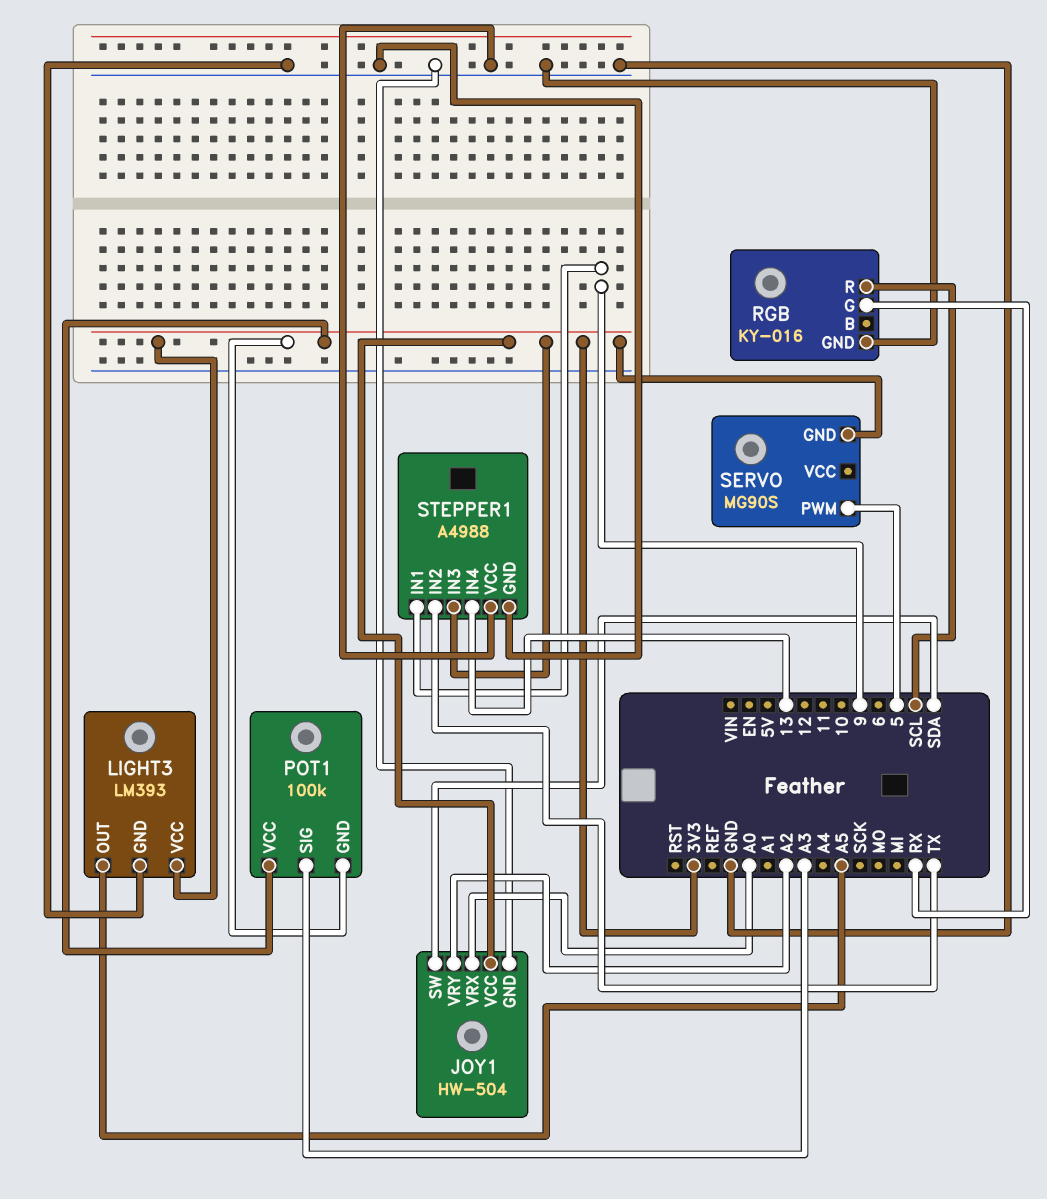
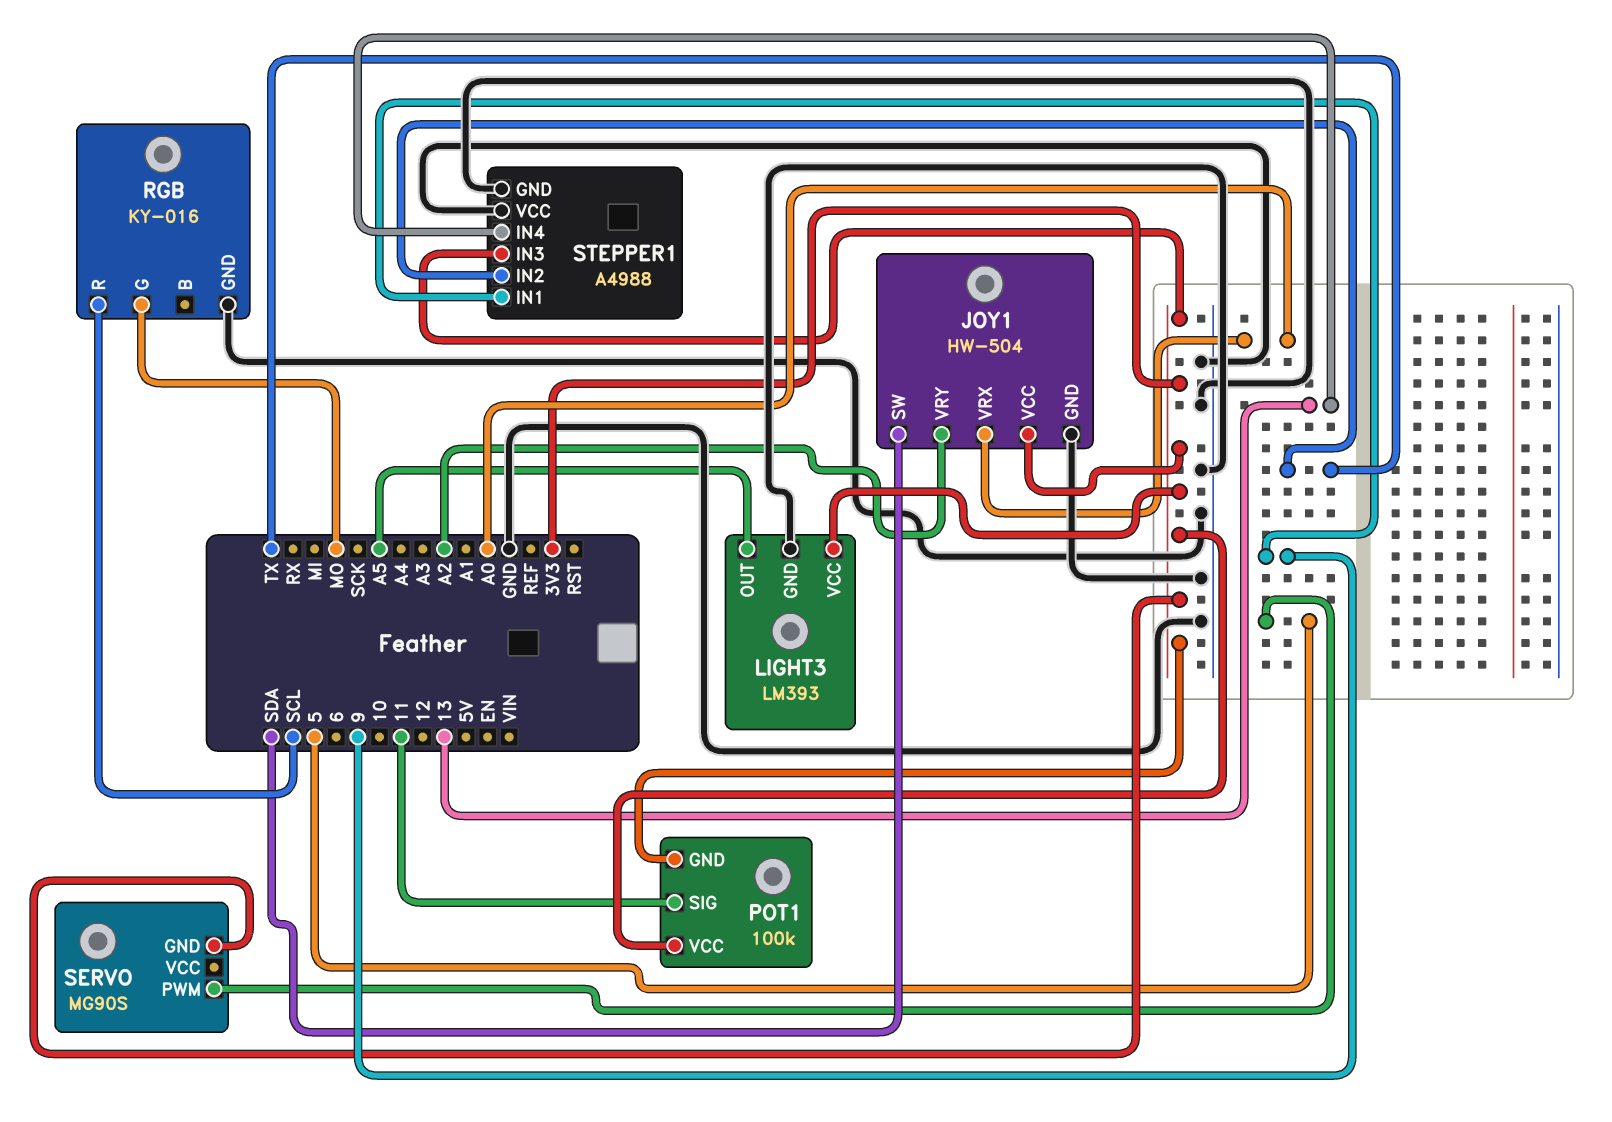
POT1 pin SIG: A3 -> 11
RGB pin G: RX -> MO

